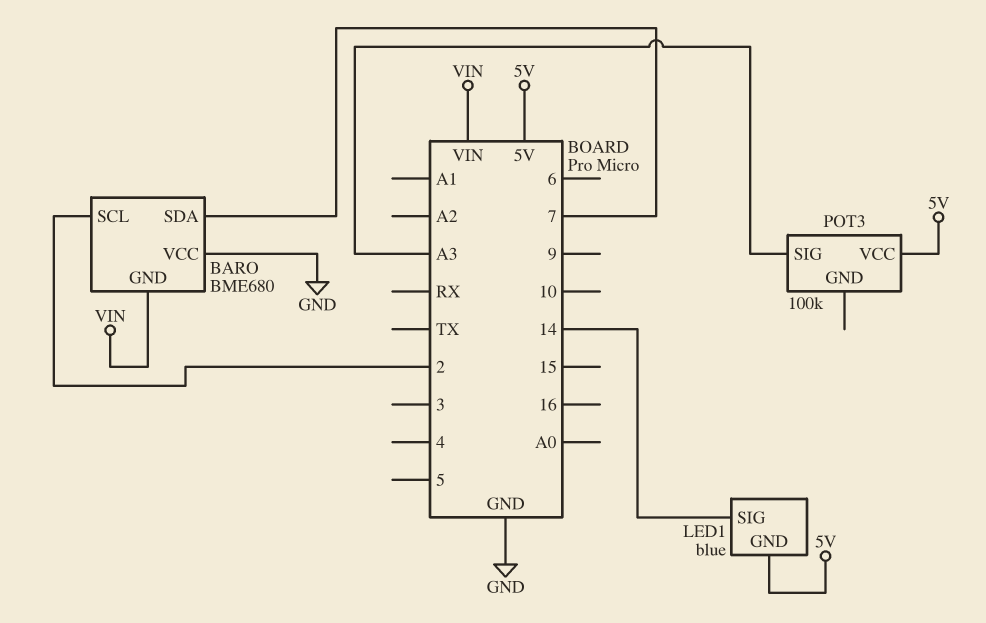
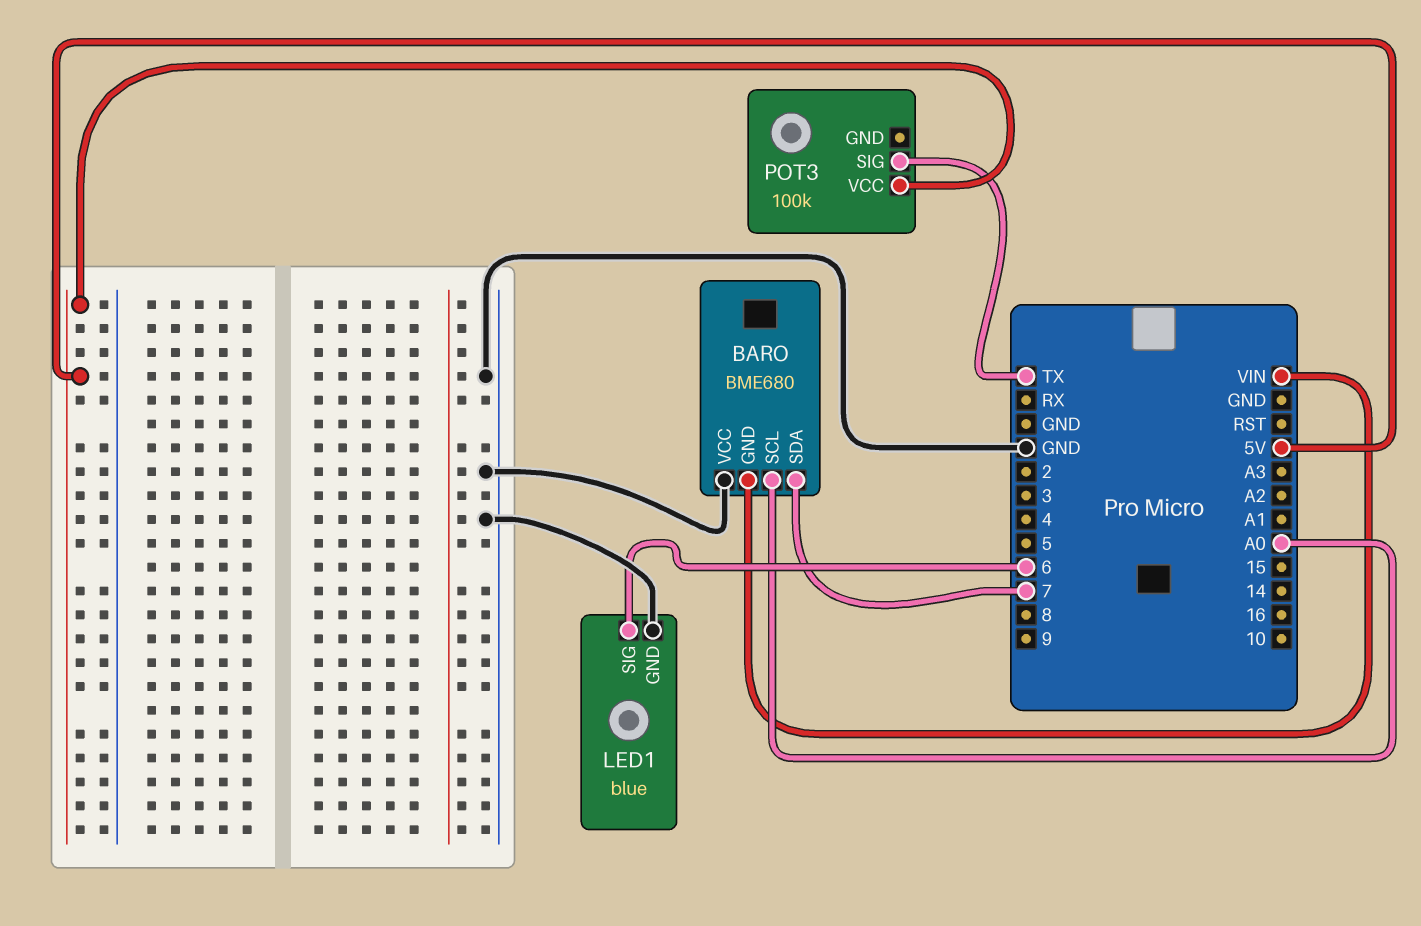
BARO pin SCL: 2 -> A0
LED1 pin GND: 5V -> GND
LED1 pin SIG: 14 -> 6
POT3 pin SIG: A3 -> TX

